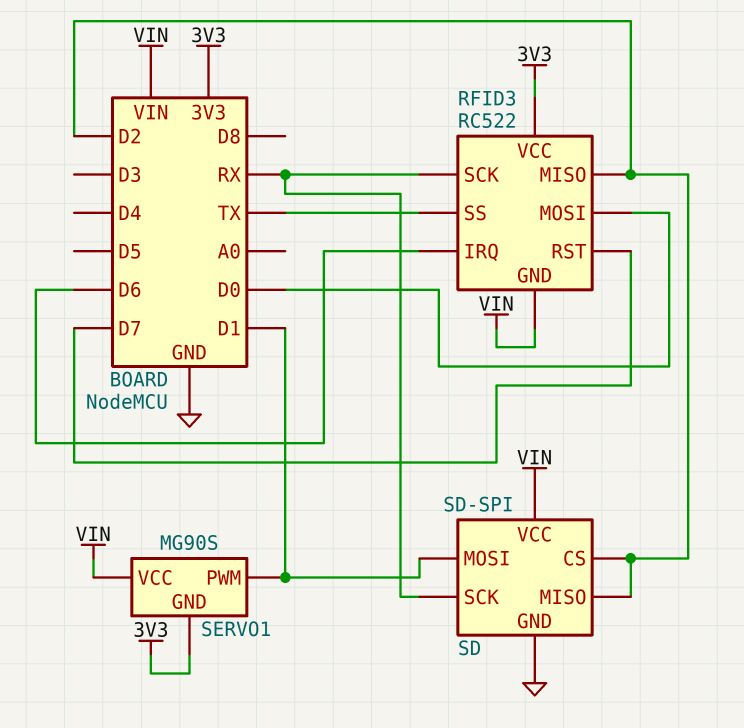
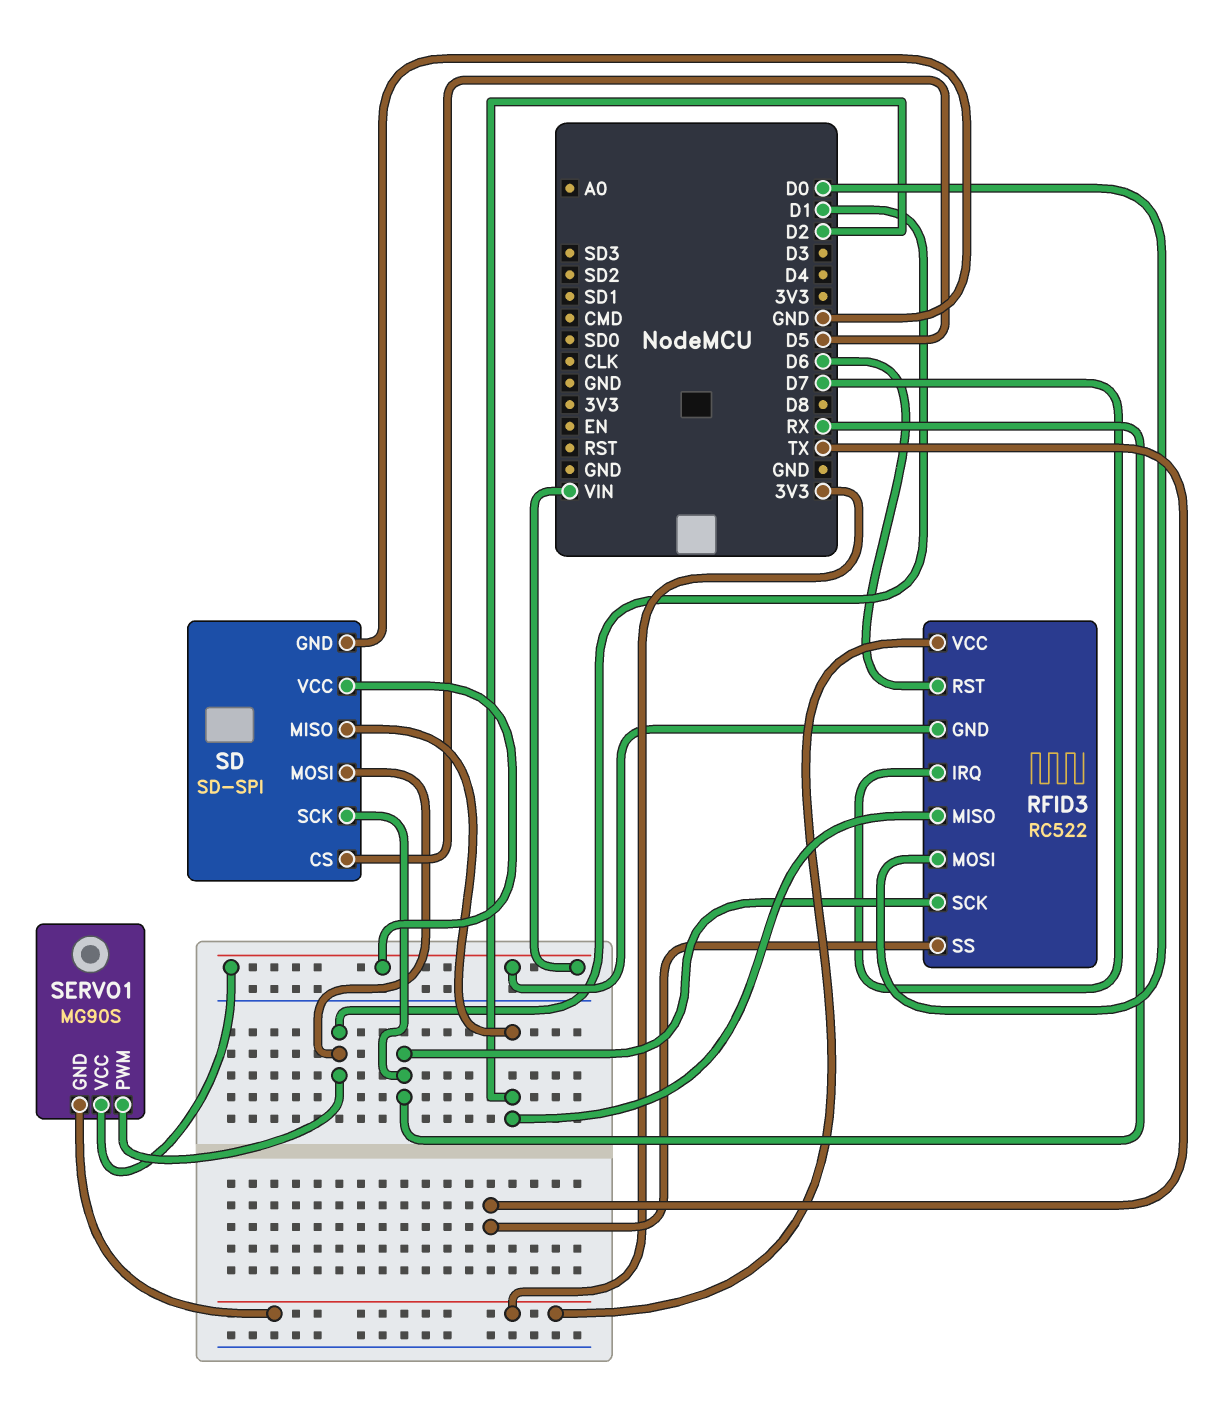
RFID3 pin IRQ: D6 -> D7
RFID3 pin RST: D7 -> D6
SD pin CS: D2 -> D5

